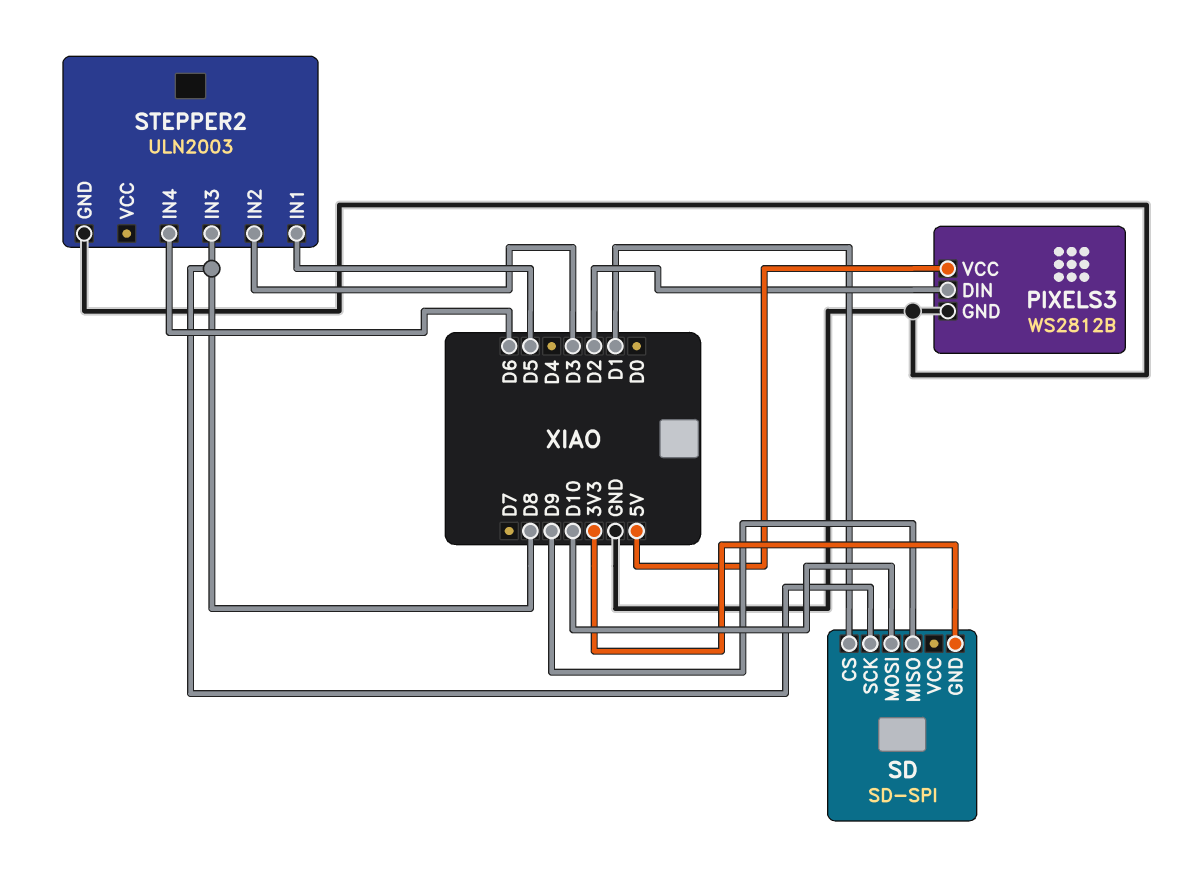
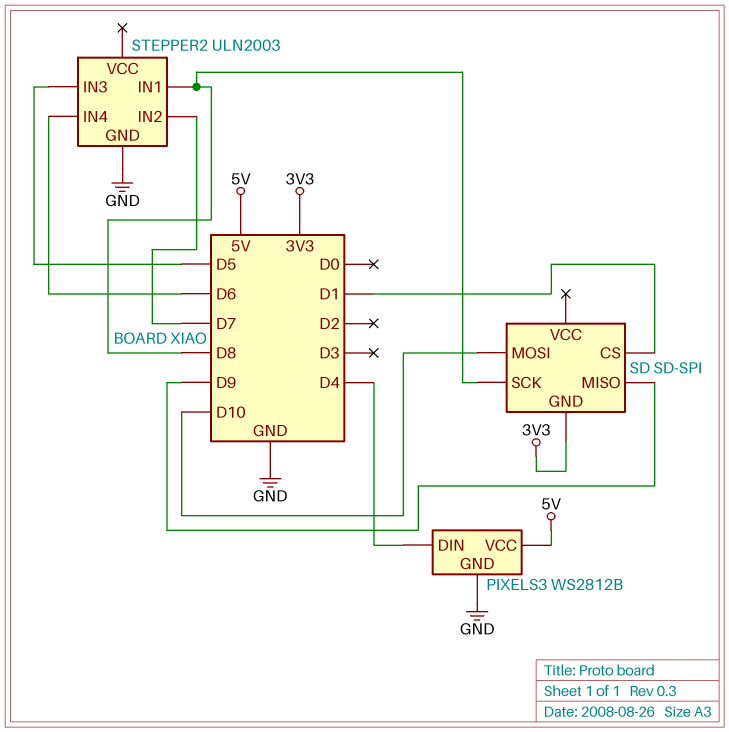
PIXELS3 pin DIN: D2 -> D4
STEPPER2 pin IN1: D5 -> D8
STEPPER2 pin IN2: D3 -> D7
STEPPER2 pin IN3: D8 -> D5

